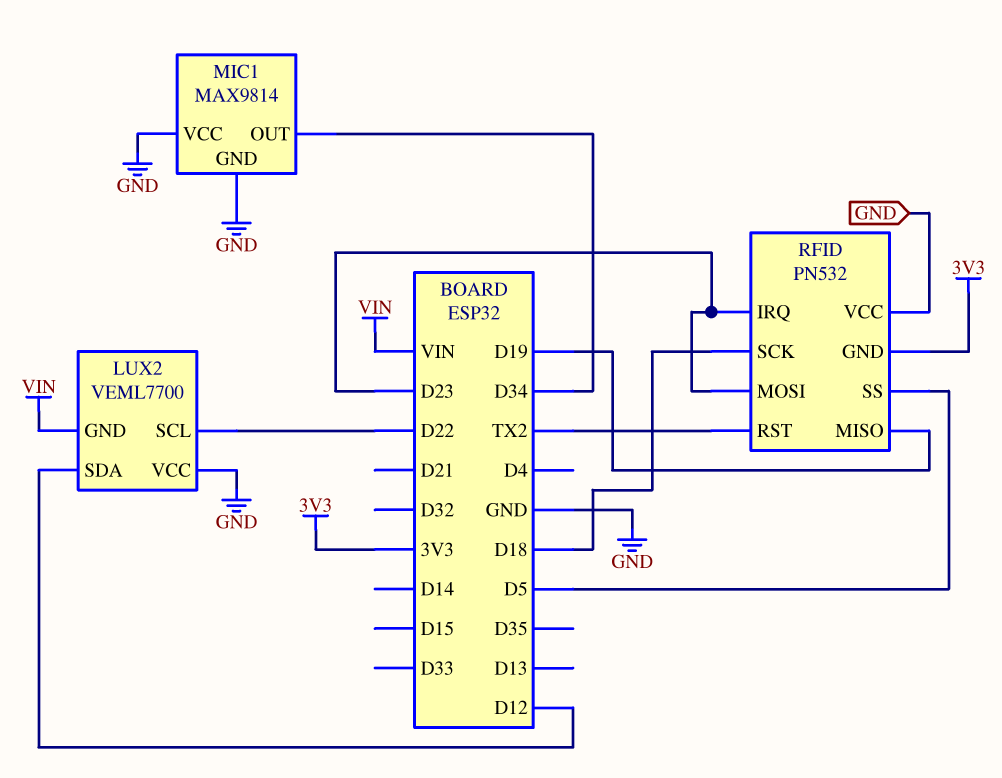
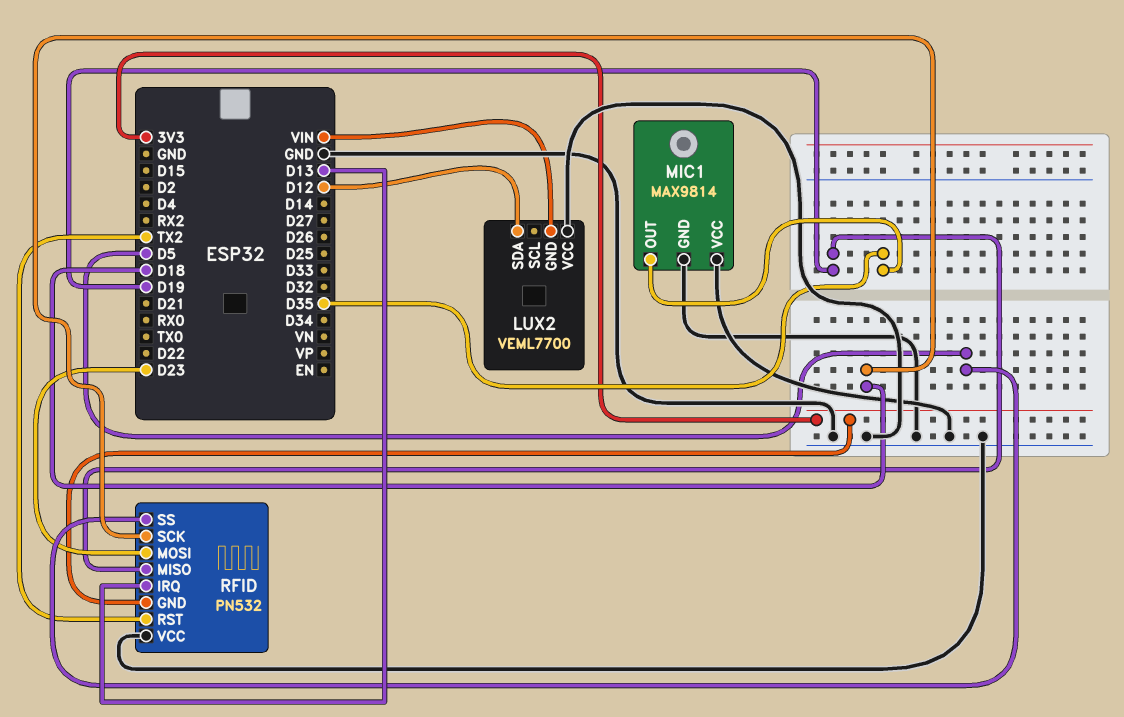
LUX2 pin SCL: D22 -> none
MIC1 pin OUT: D34 -> D35
RFID pin IRQ: D23 -> D13

